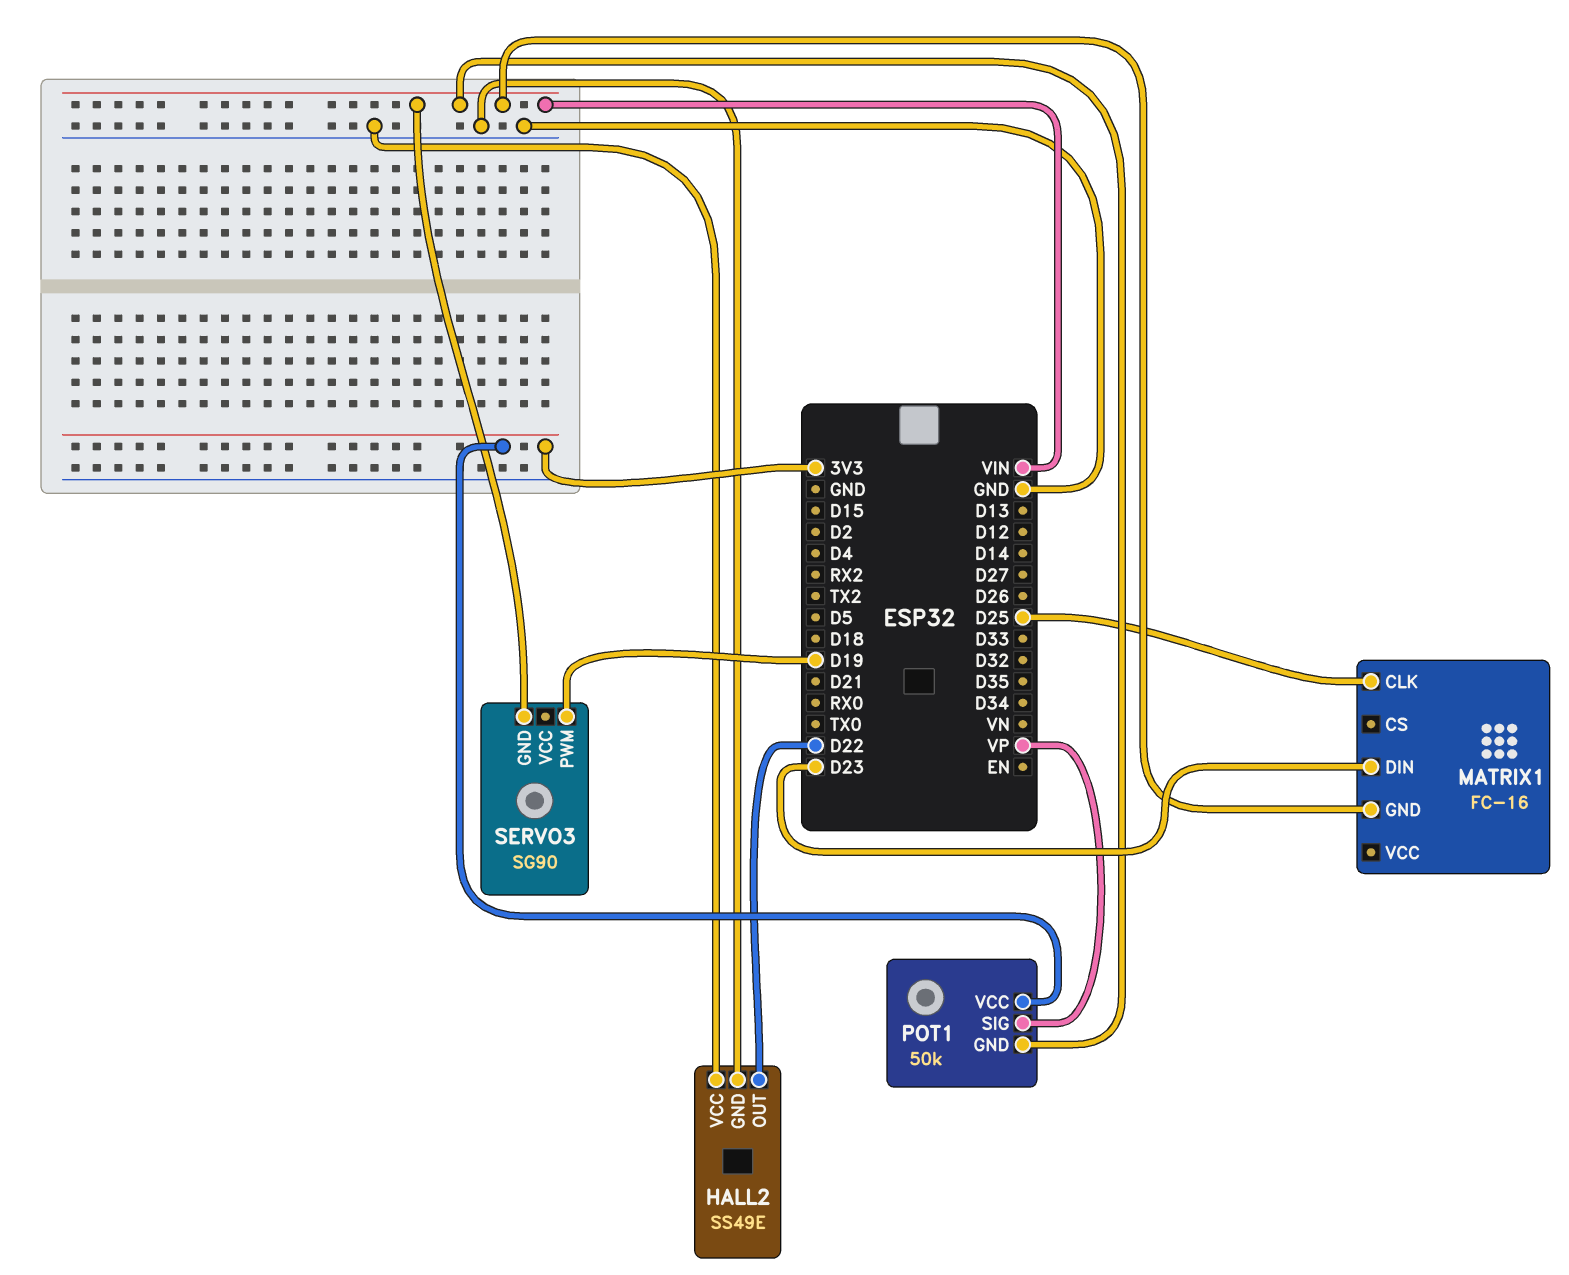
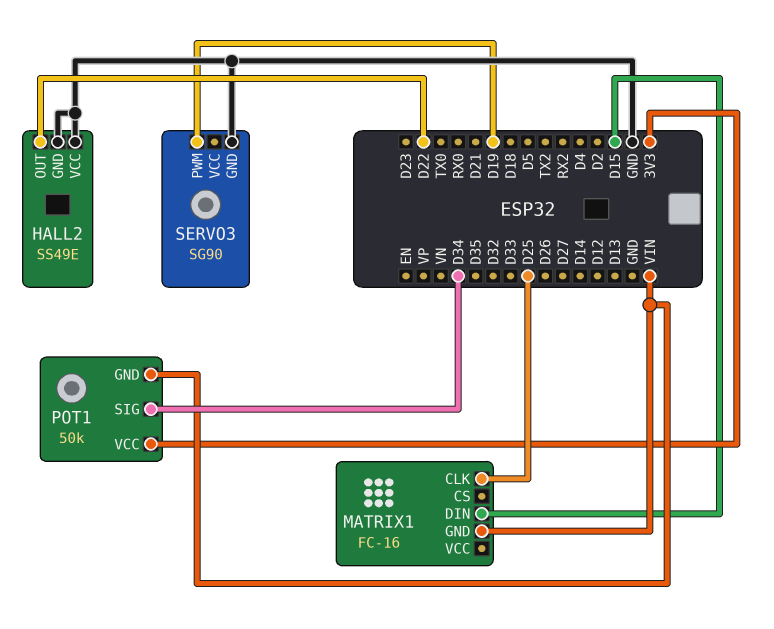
MATRIX1 pin DIN: D23 -> D15
POT1 pin SIG: VP -> D34
SERVO3 pin GND: VIN -> GND

